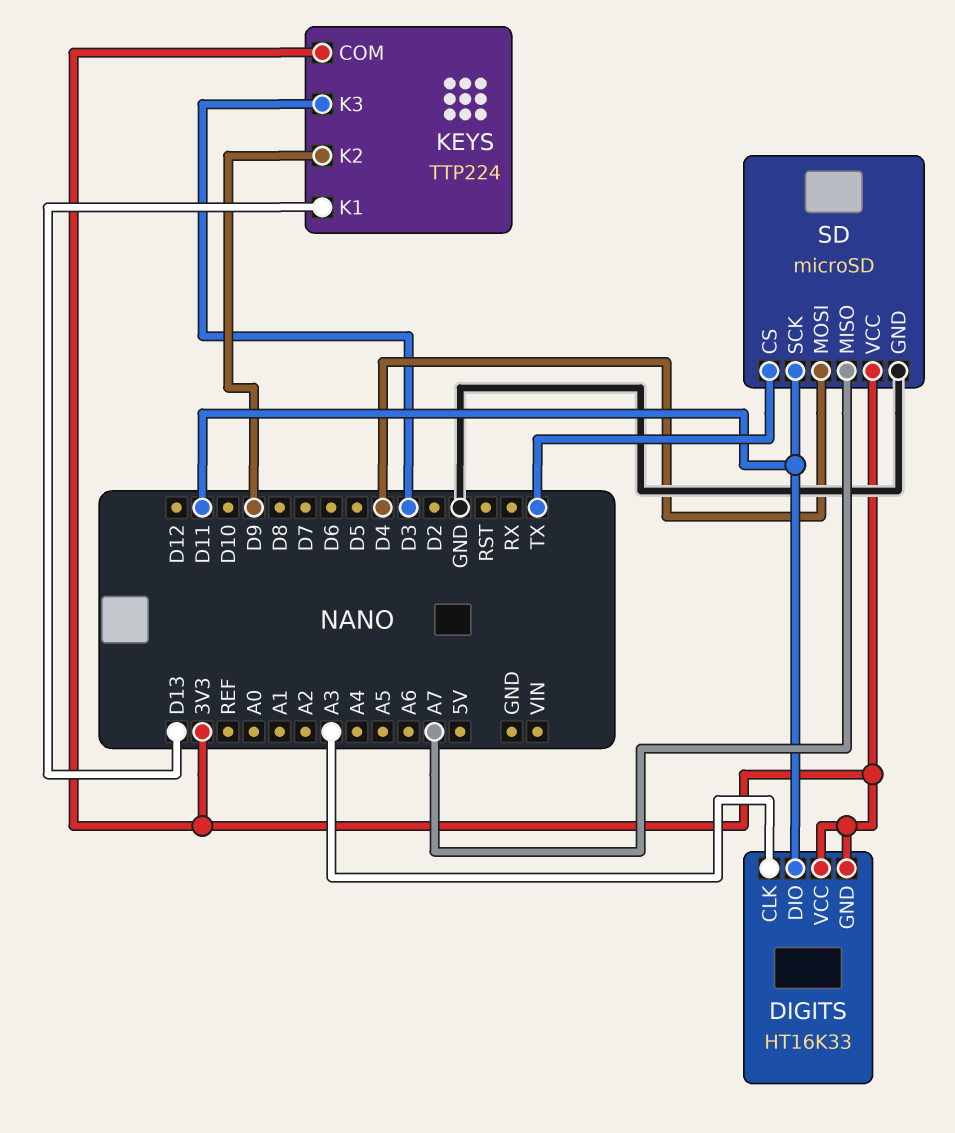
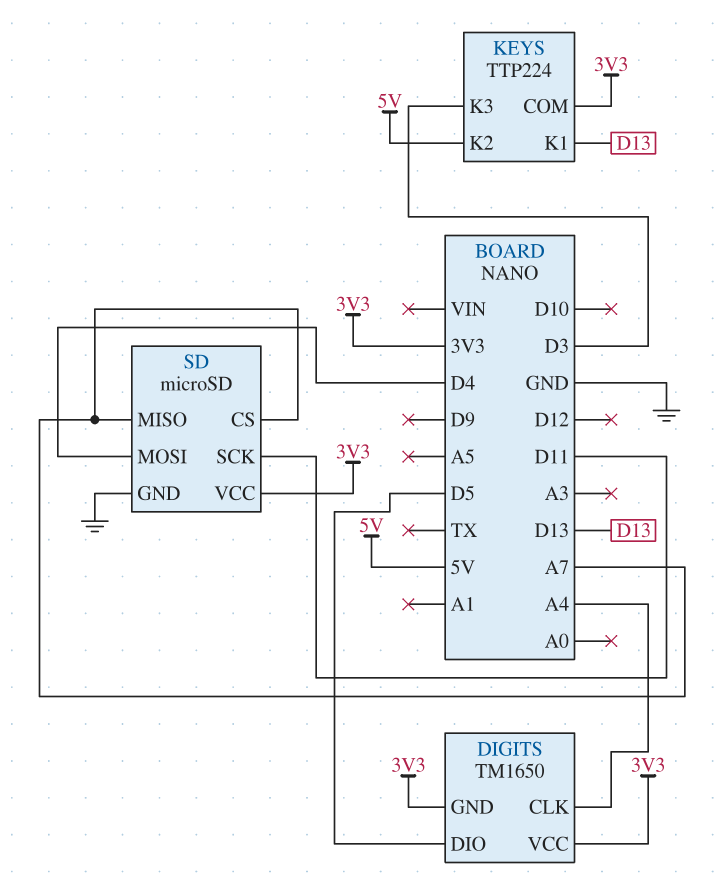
DIGITS: HT16K33 -> TM1650
DIGITS pin CLK: A3 -> A4
DIGITS pin DIO: D11 -> D5
KEYS pin K2: D9 -> 5V
SD pin CS: TX -> A7

